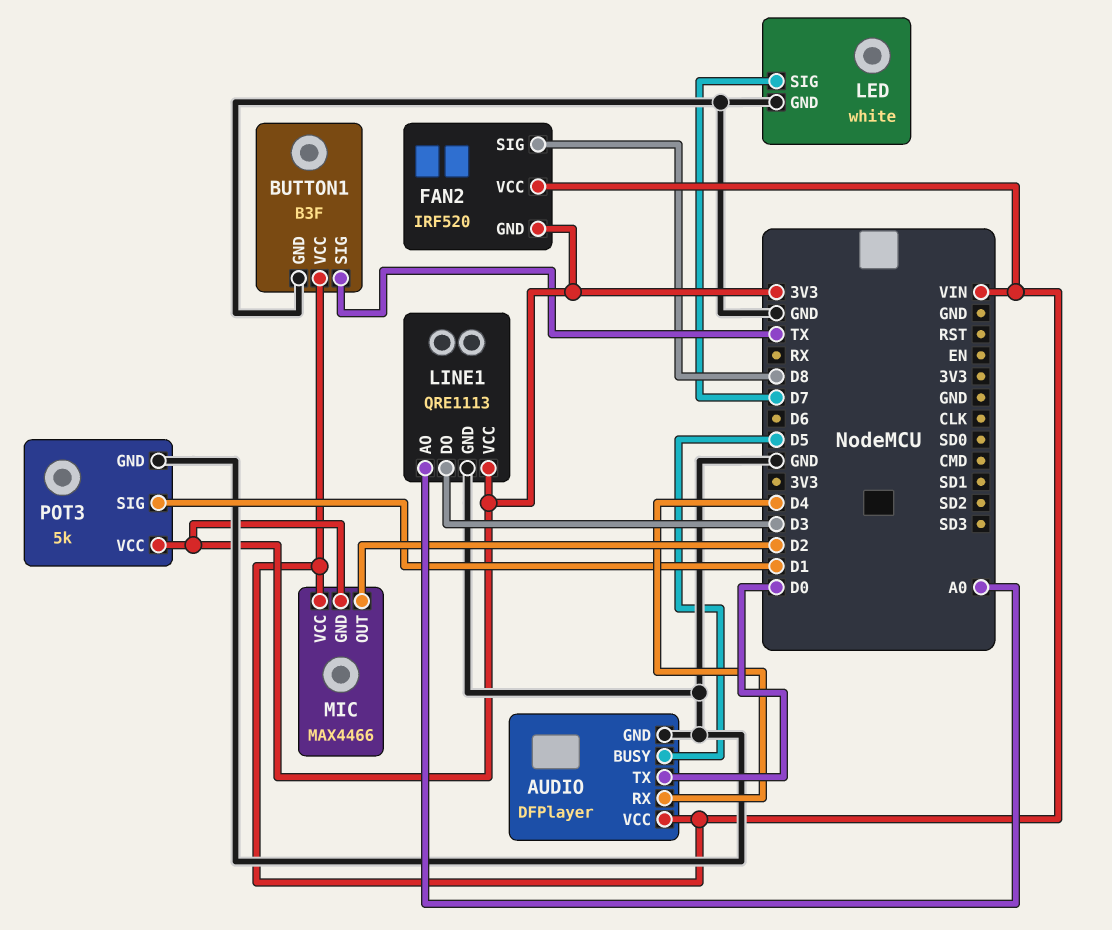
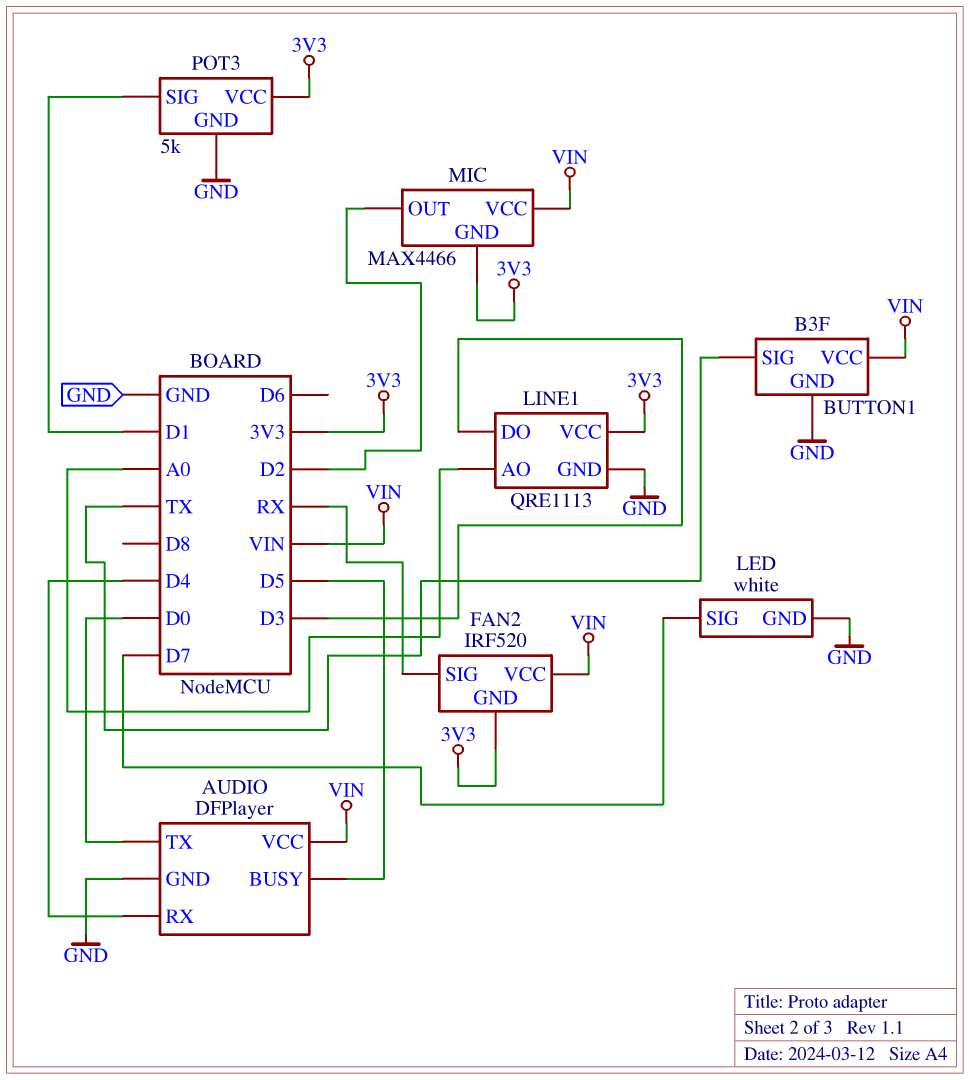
FAN2 pin SIG: D8 -> RX

